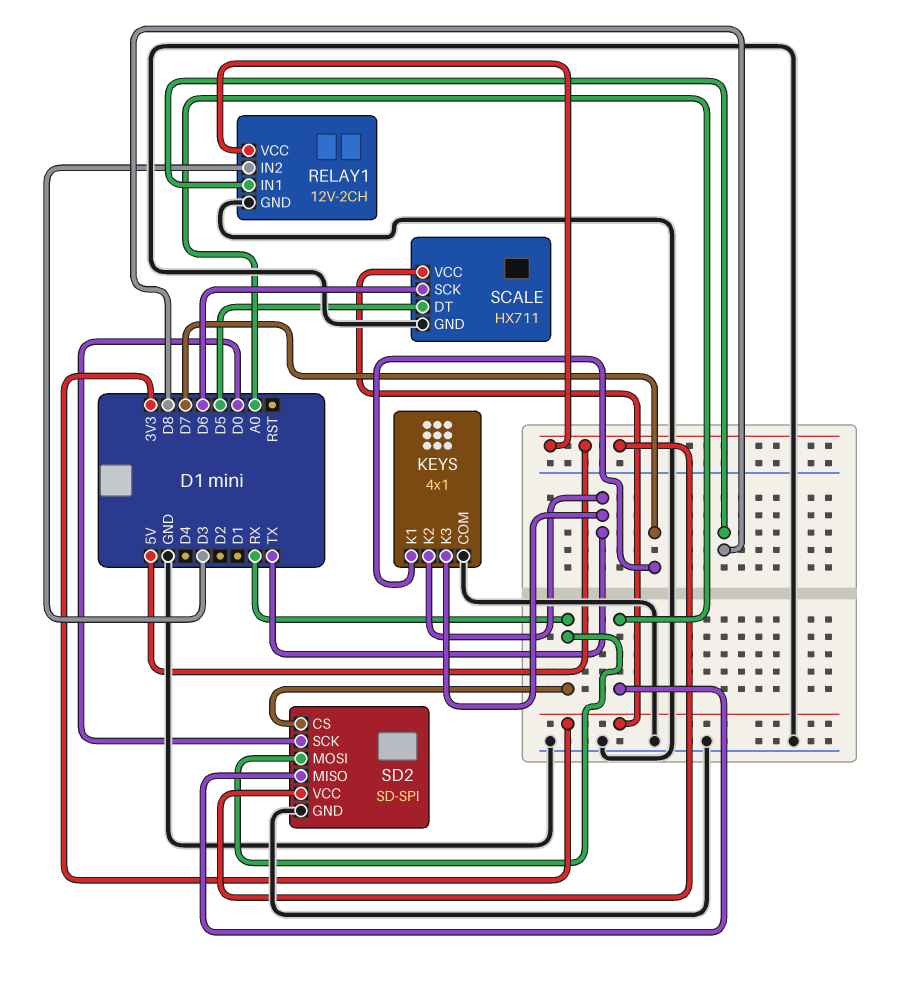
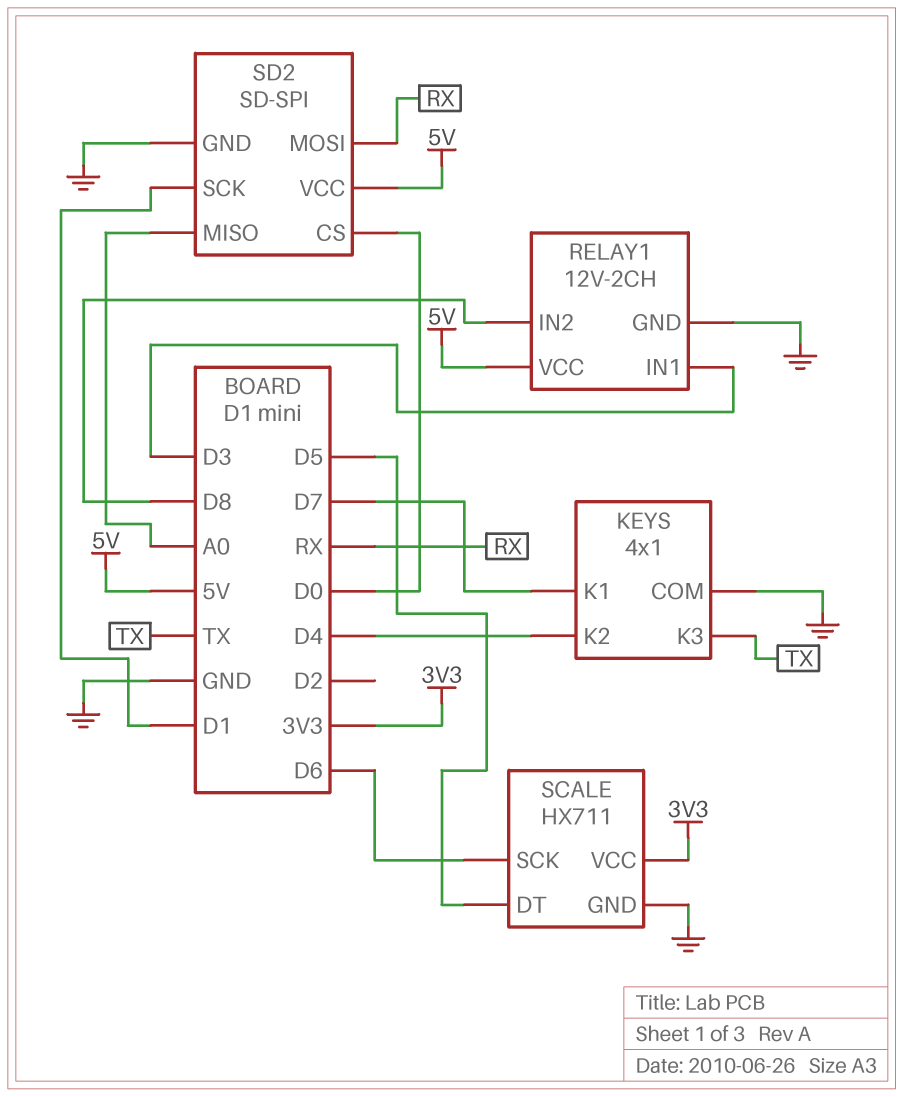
KEYS pin K2: TX -> D4
RELAY1 pin IN1: D8 -> D3
RELAY1 pin IN2: D3 -> D8
SD2 pin CS: RX -> D0
SD2 pin SCK: D0 -> D1

